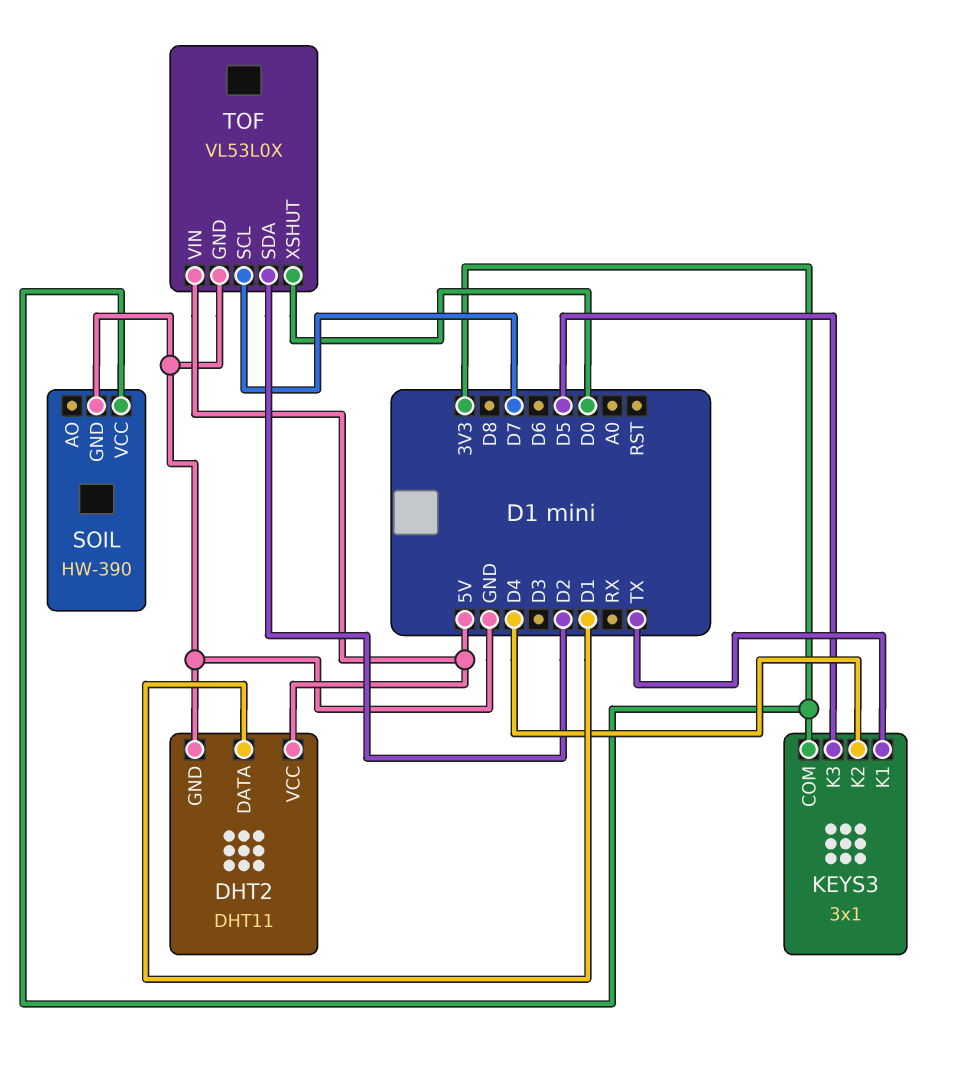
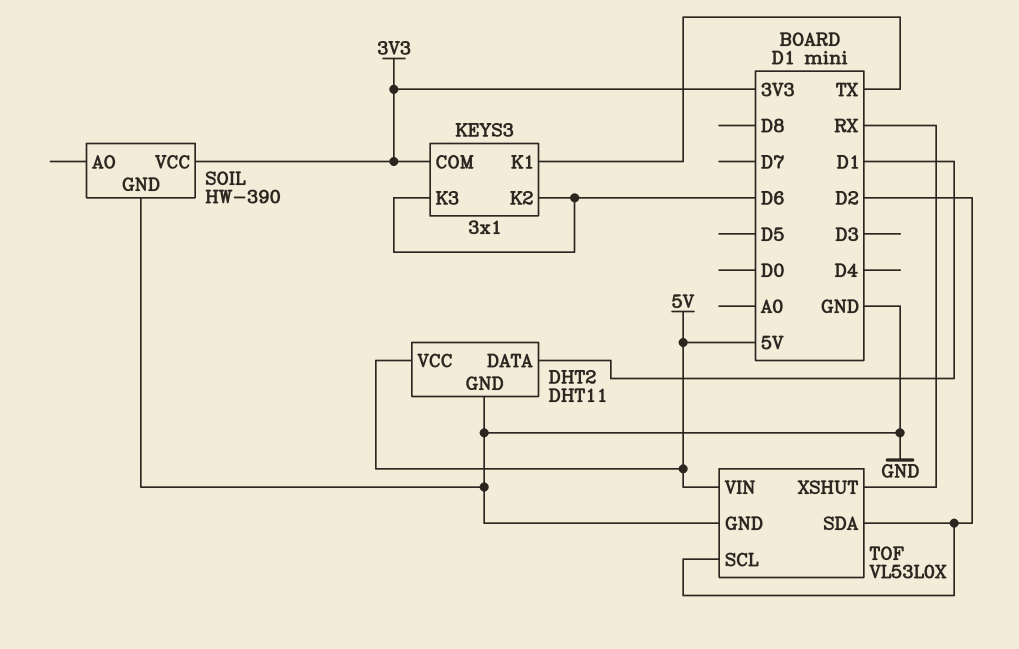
KEYS3 pin K2: D4 -> D6
KEYS3 pin K3: D5 -> D6
TOF pin SCL: D7 -> D2
TOF pin XSHUT: D0 -> RX

